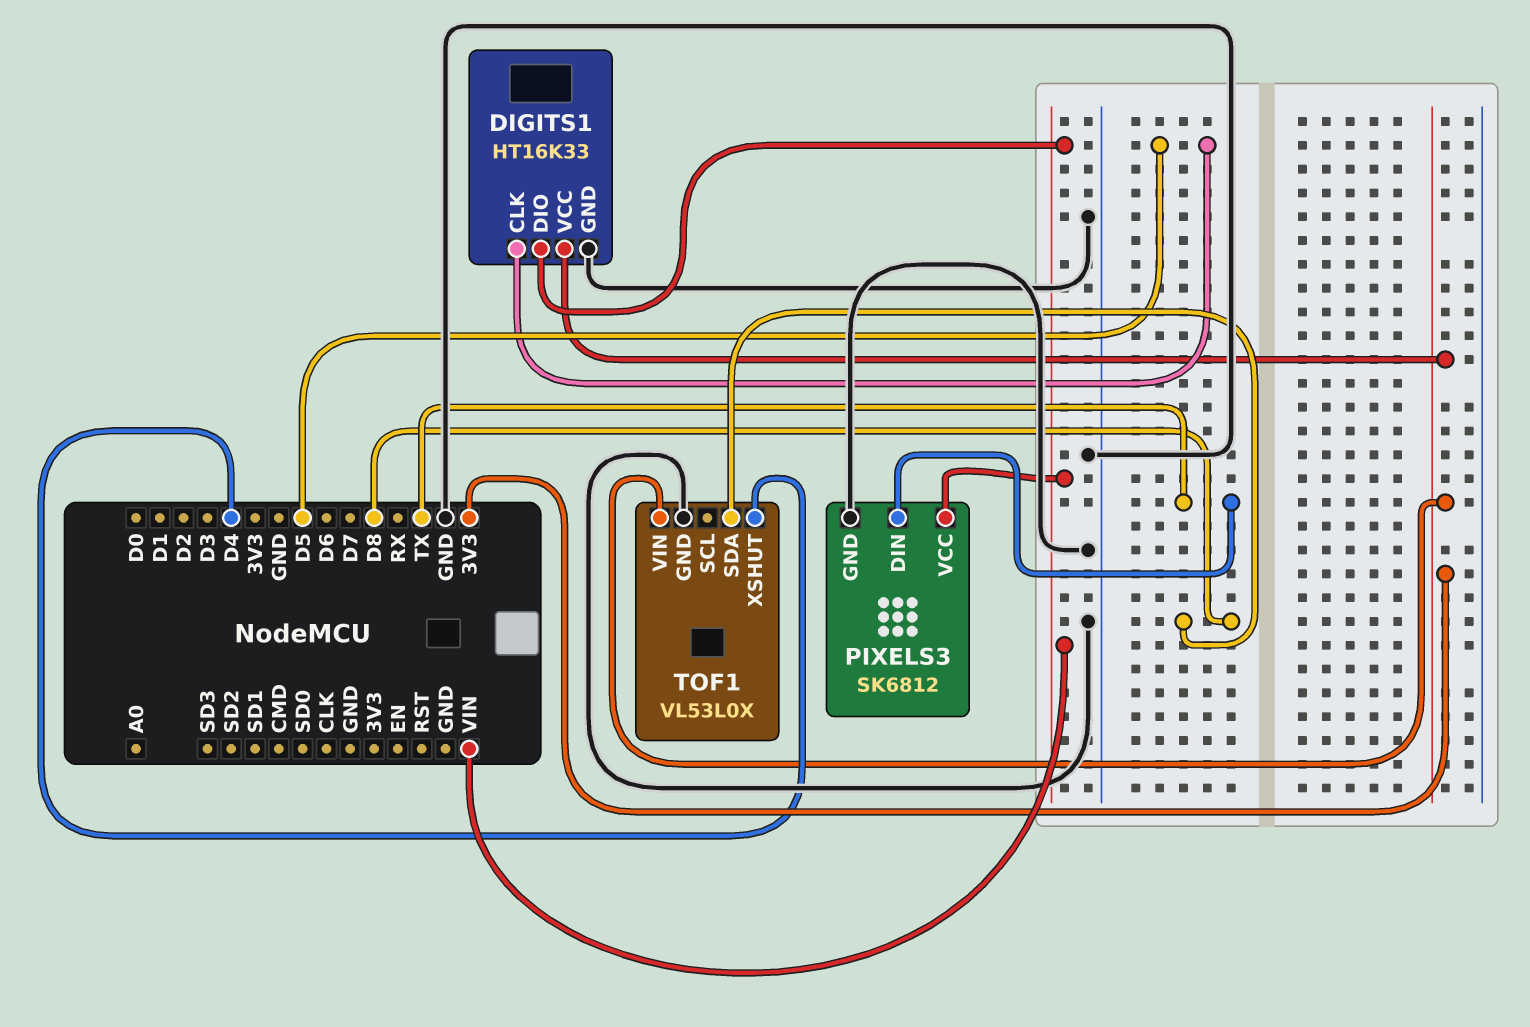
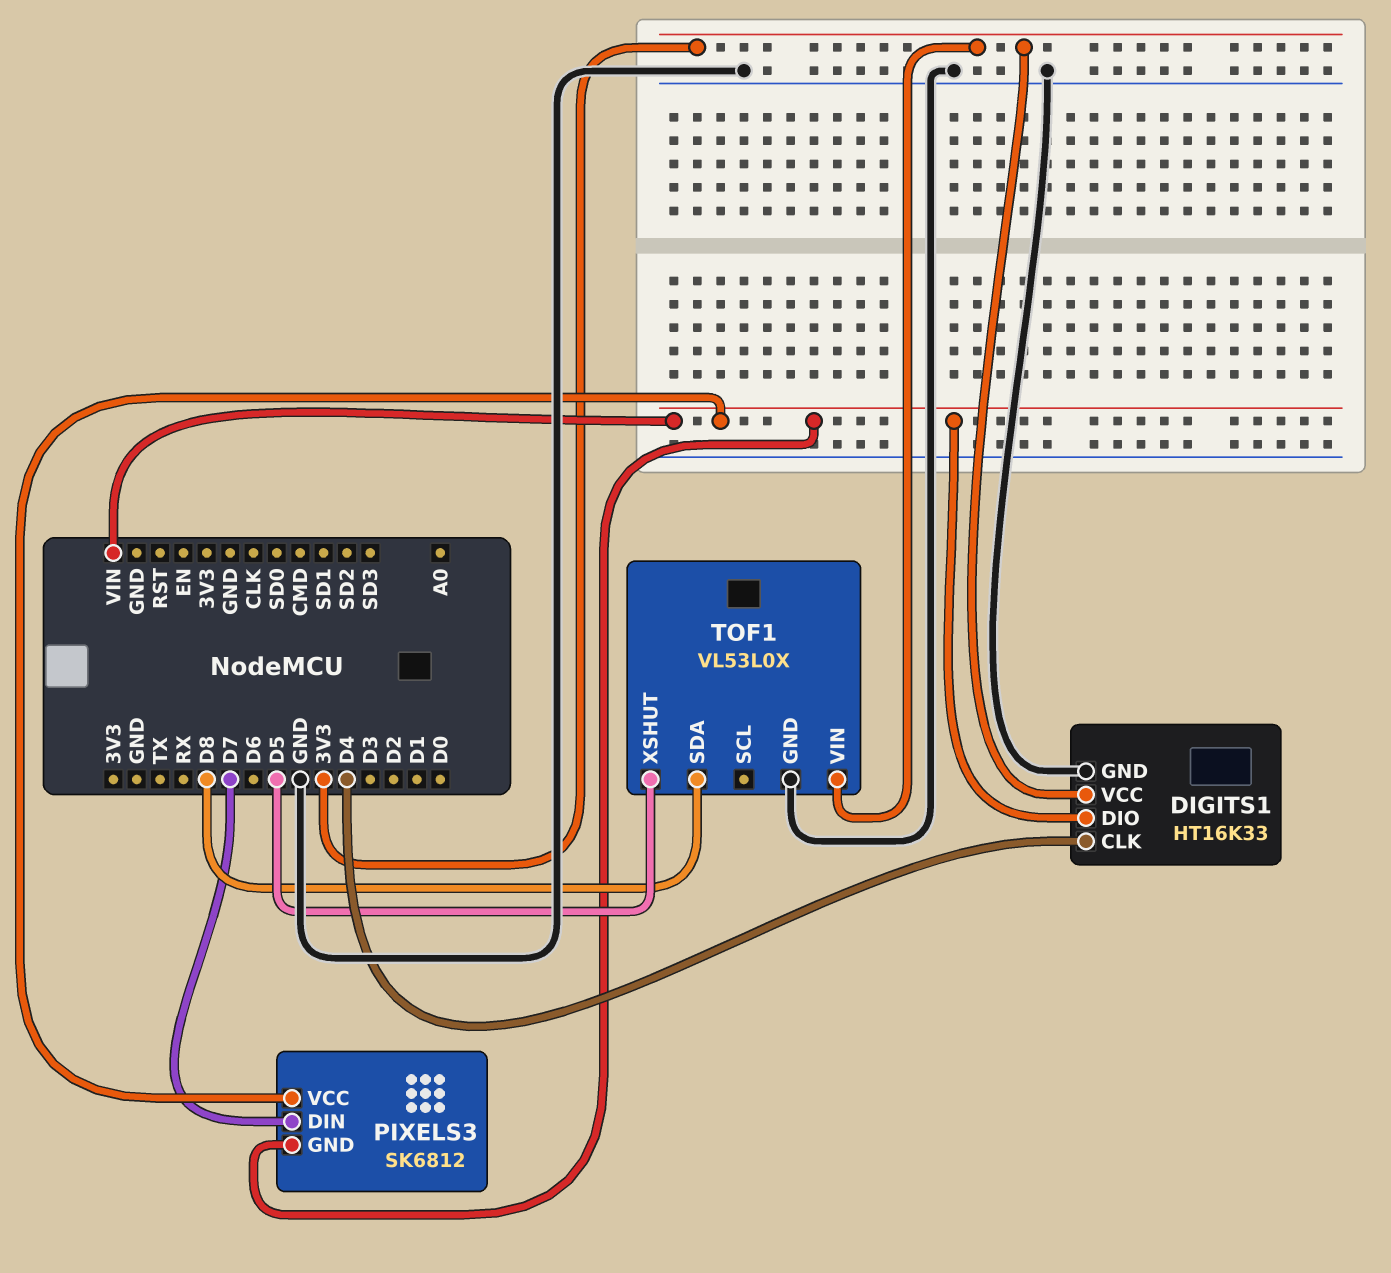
DIGITS1 pin CLK: D5 -> D4
PIXELS3 pin DIN: TX -> D7
PIXELS3 pin GND: GND -> VIN
TOF1 pin XSHUT: D4 -> D5

